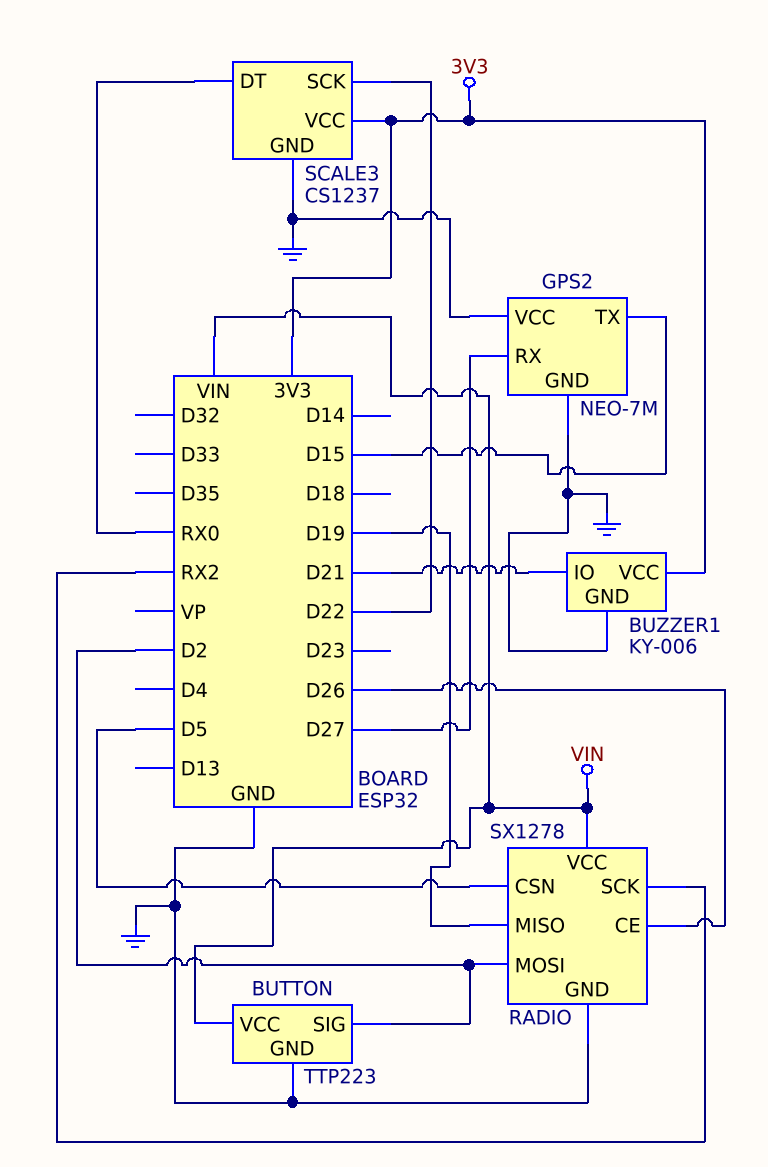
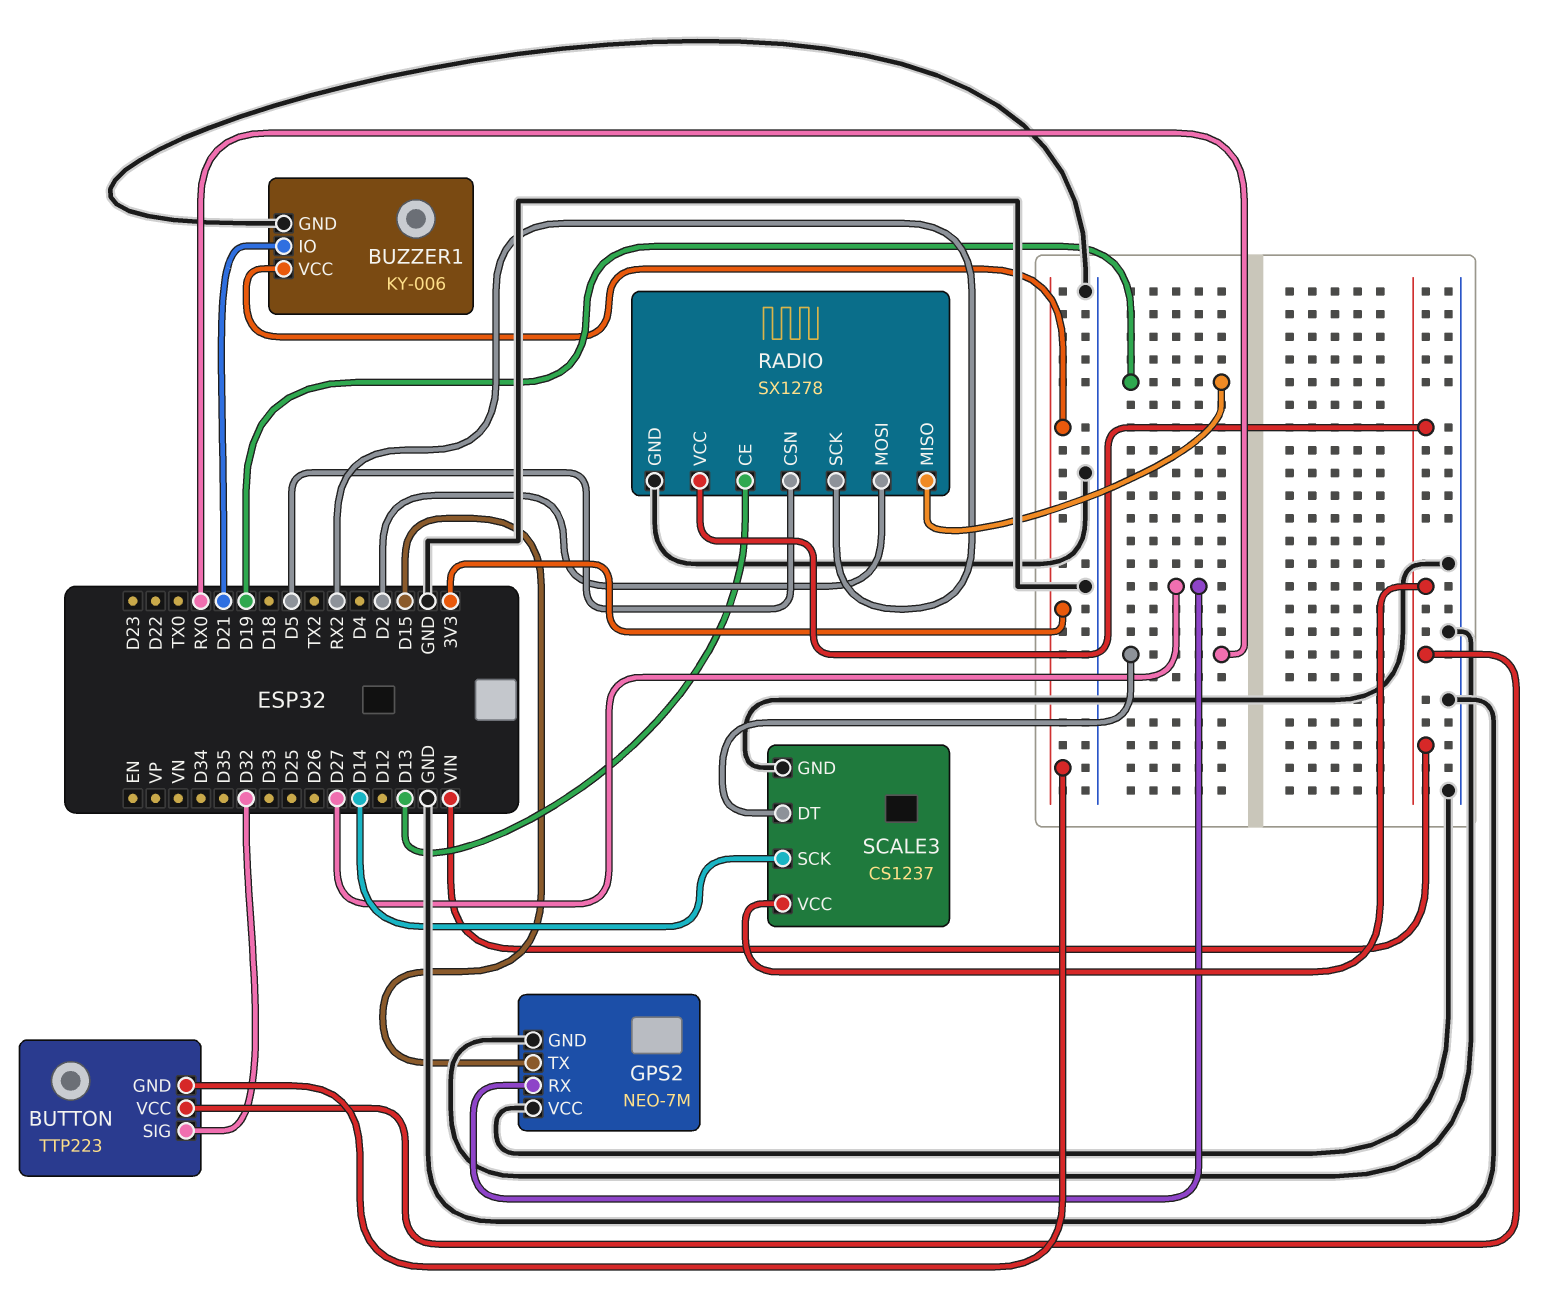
BUTTON pin GND: GND -> 3V3
BUTTON pin SIG: D2 -> D32
RADIO pin CE: D26 -> D13
SCALE3 pin SCK: D22 -> D14
SCALE3 pin VCC: 3V3 -> VIN

